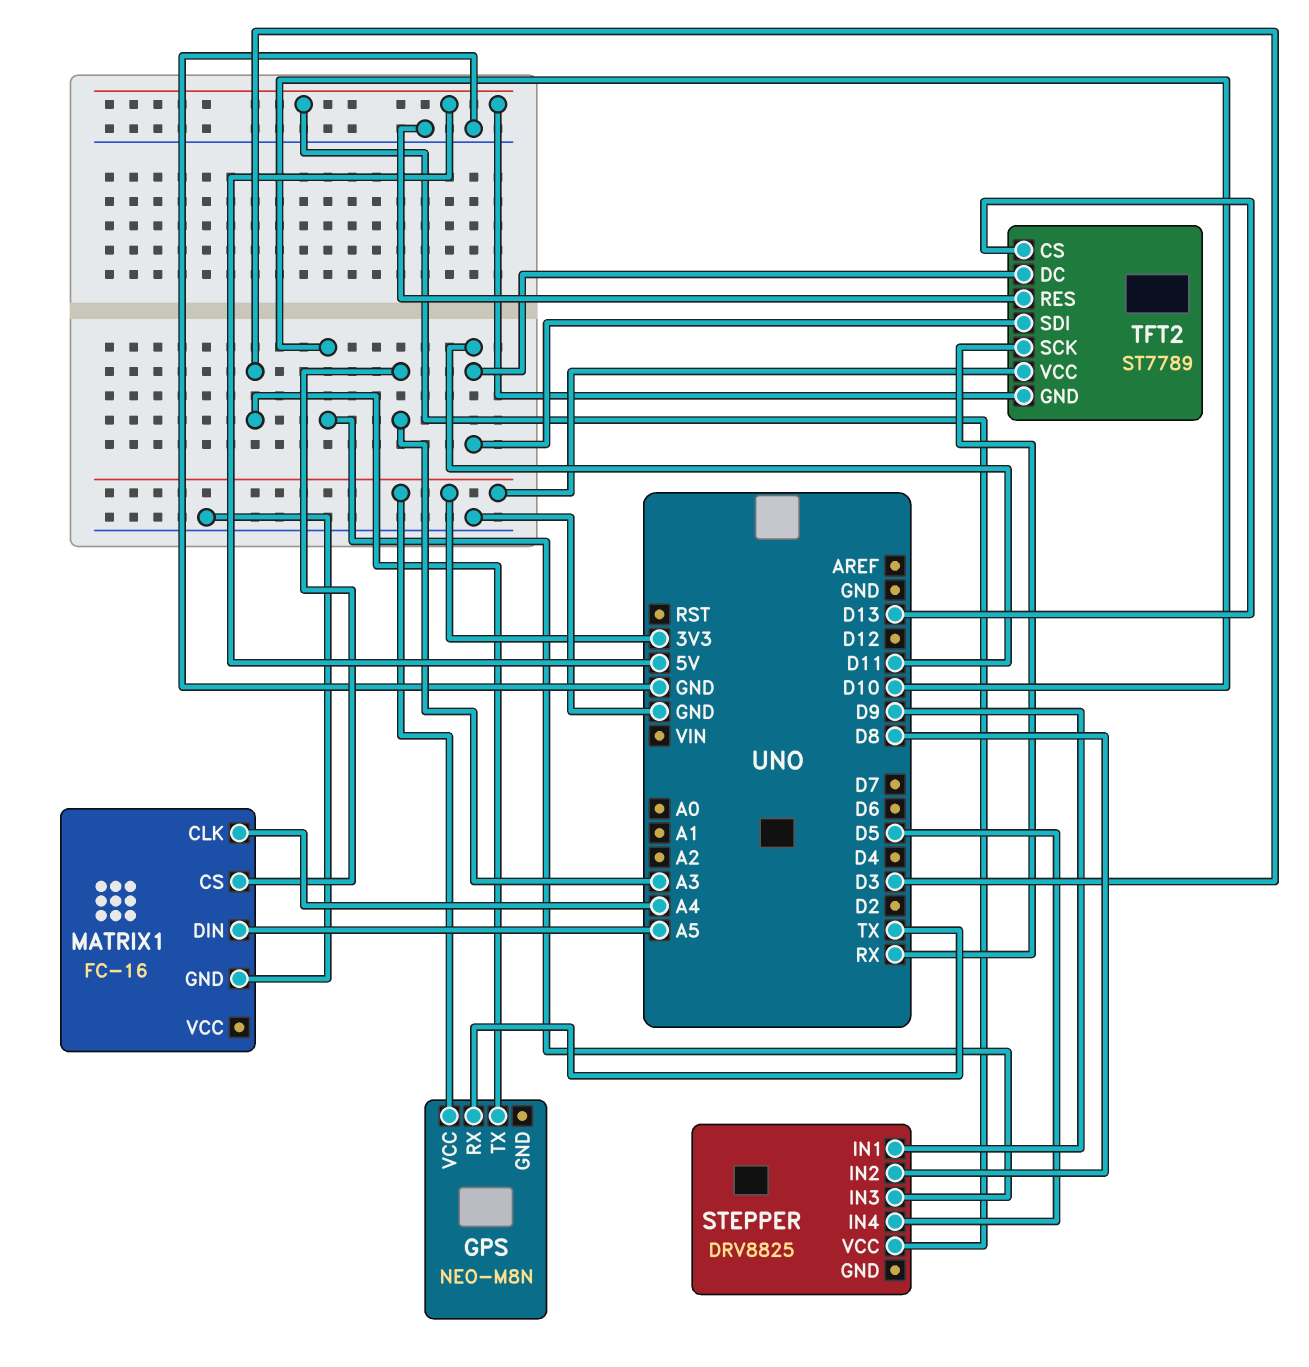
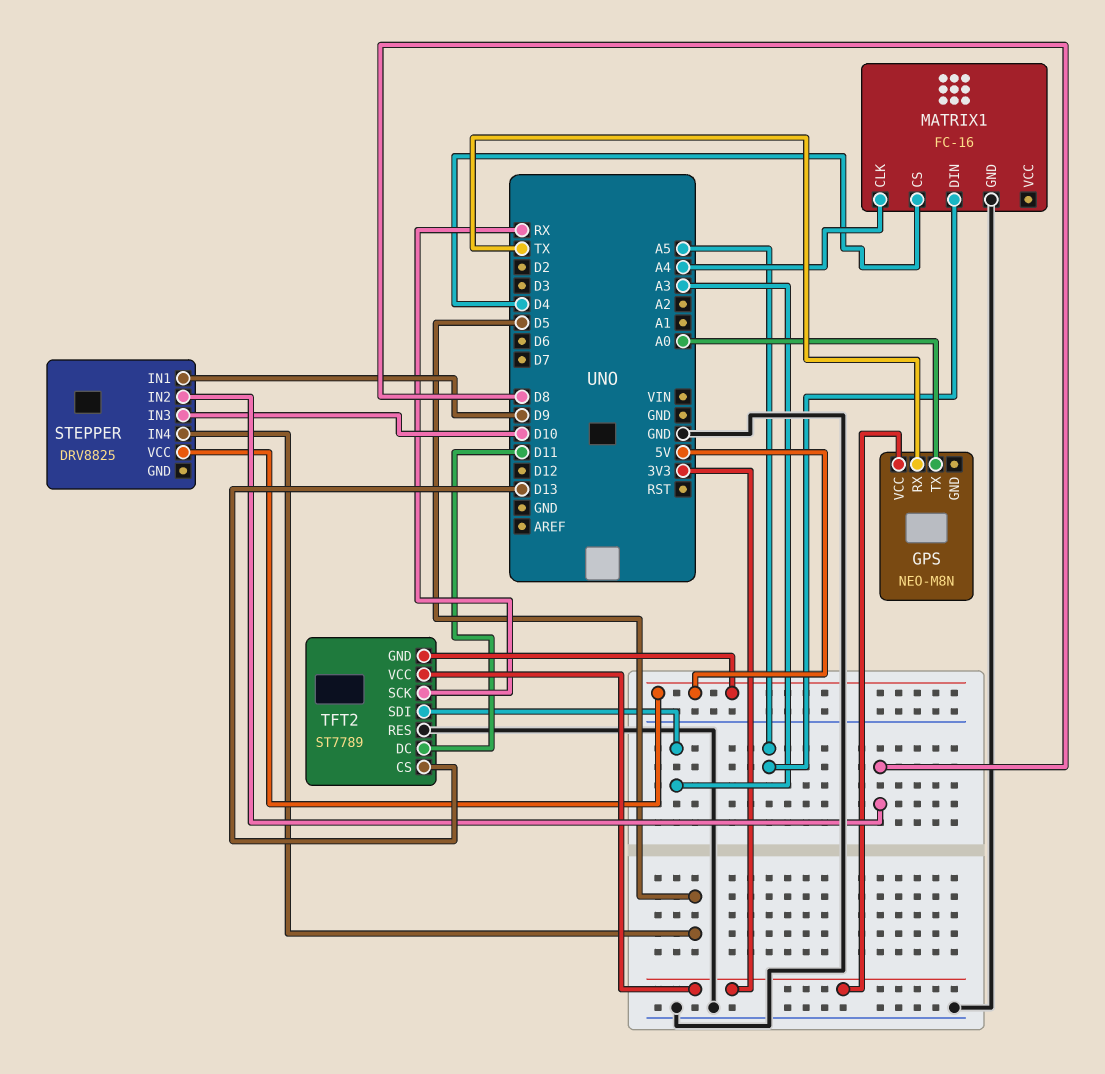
GPS pin TX: D3 -> A0
MATRIX1 pin CS: A3 -> D4
TFT2 pin SDI: D11 -> A3

